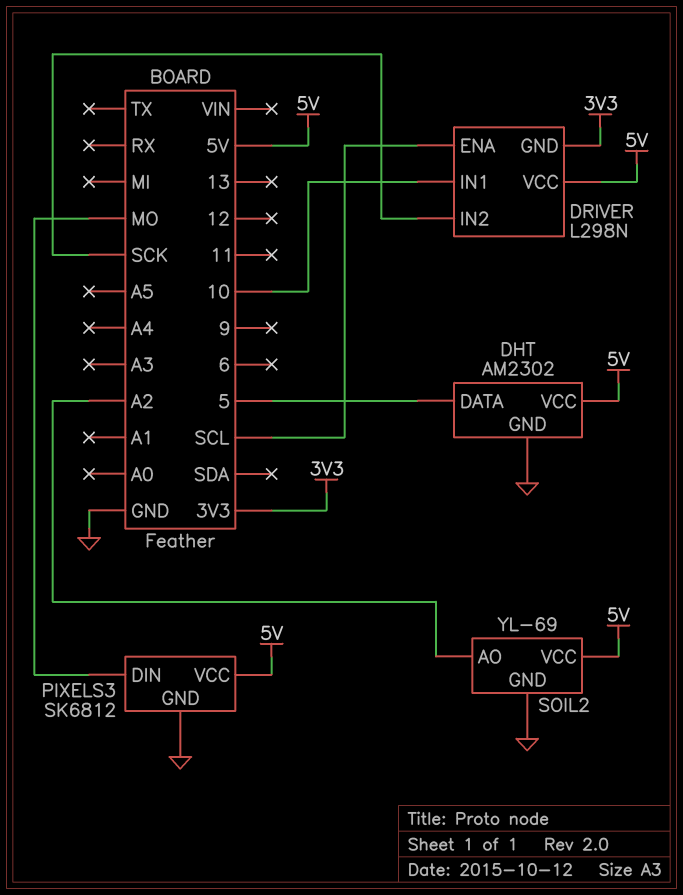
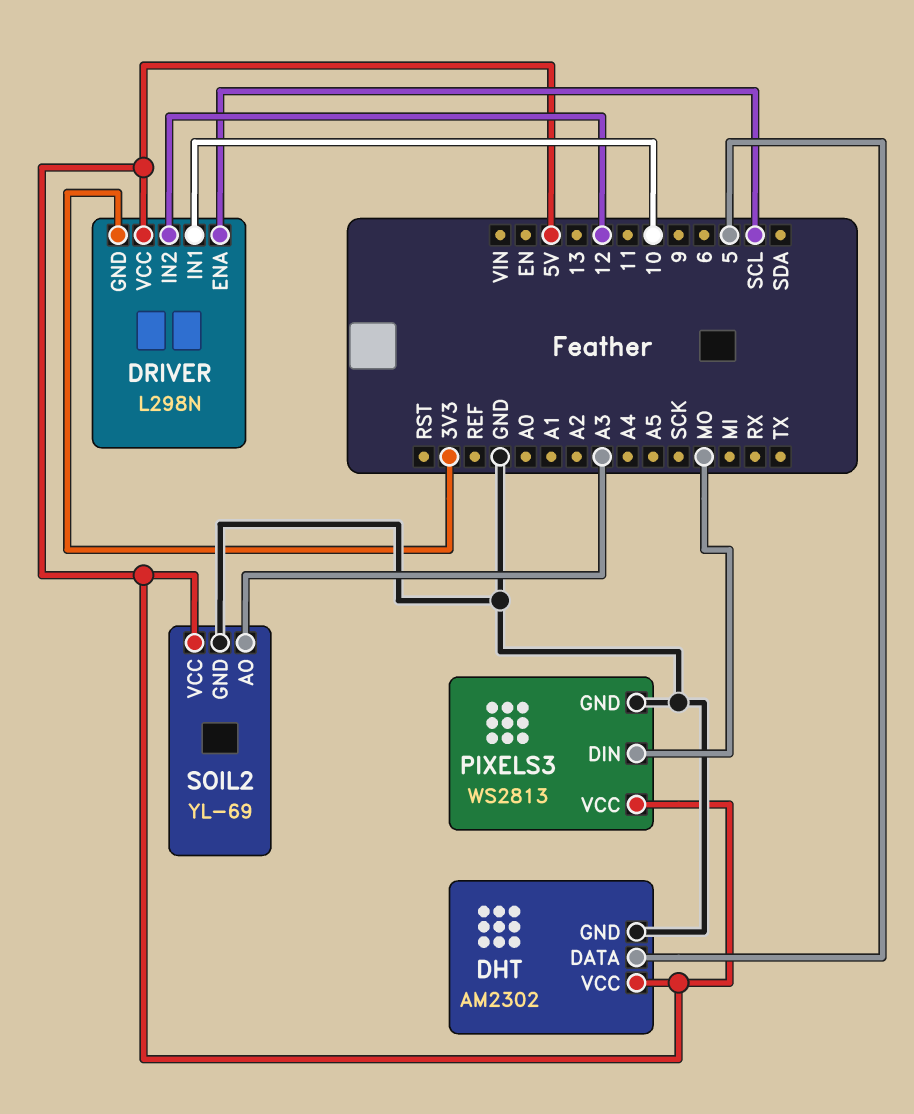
DRIVER pin IN2: SCK -> 12
PIXELS3: SK6812 -> WS2813
SOIL2 pin AO: A2 -> A3

